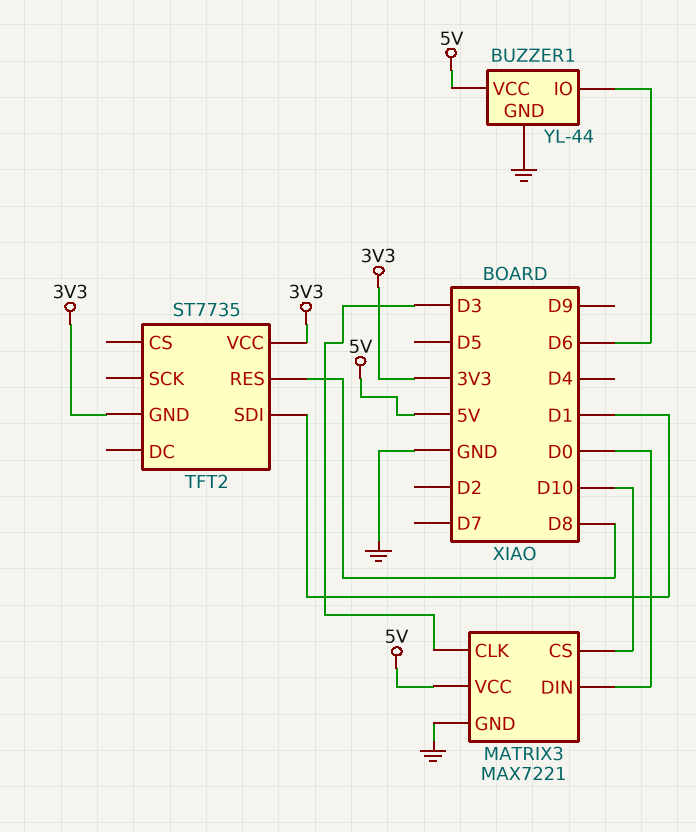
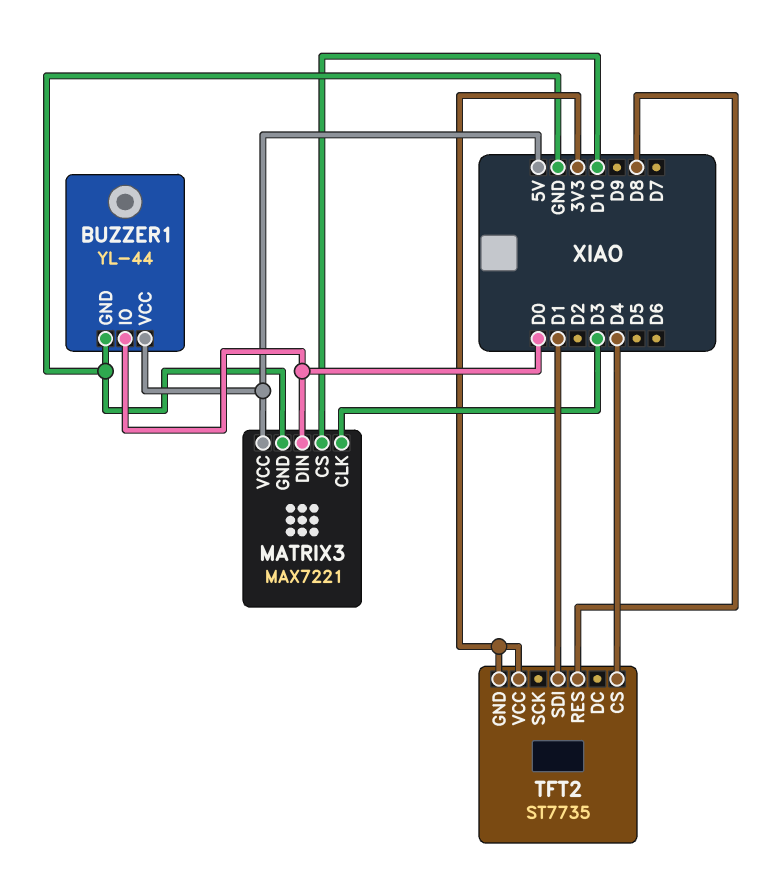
BUZZER1 pin IO: D6 -> D0
TFT2 pin CS: none -> D4

